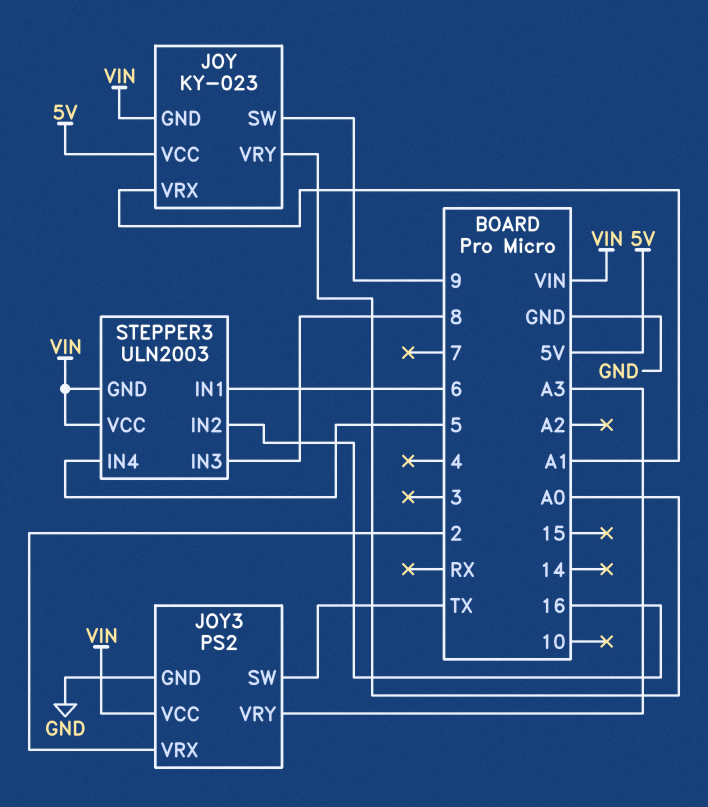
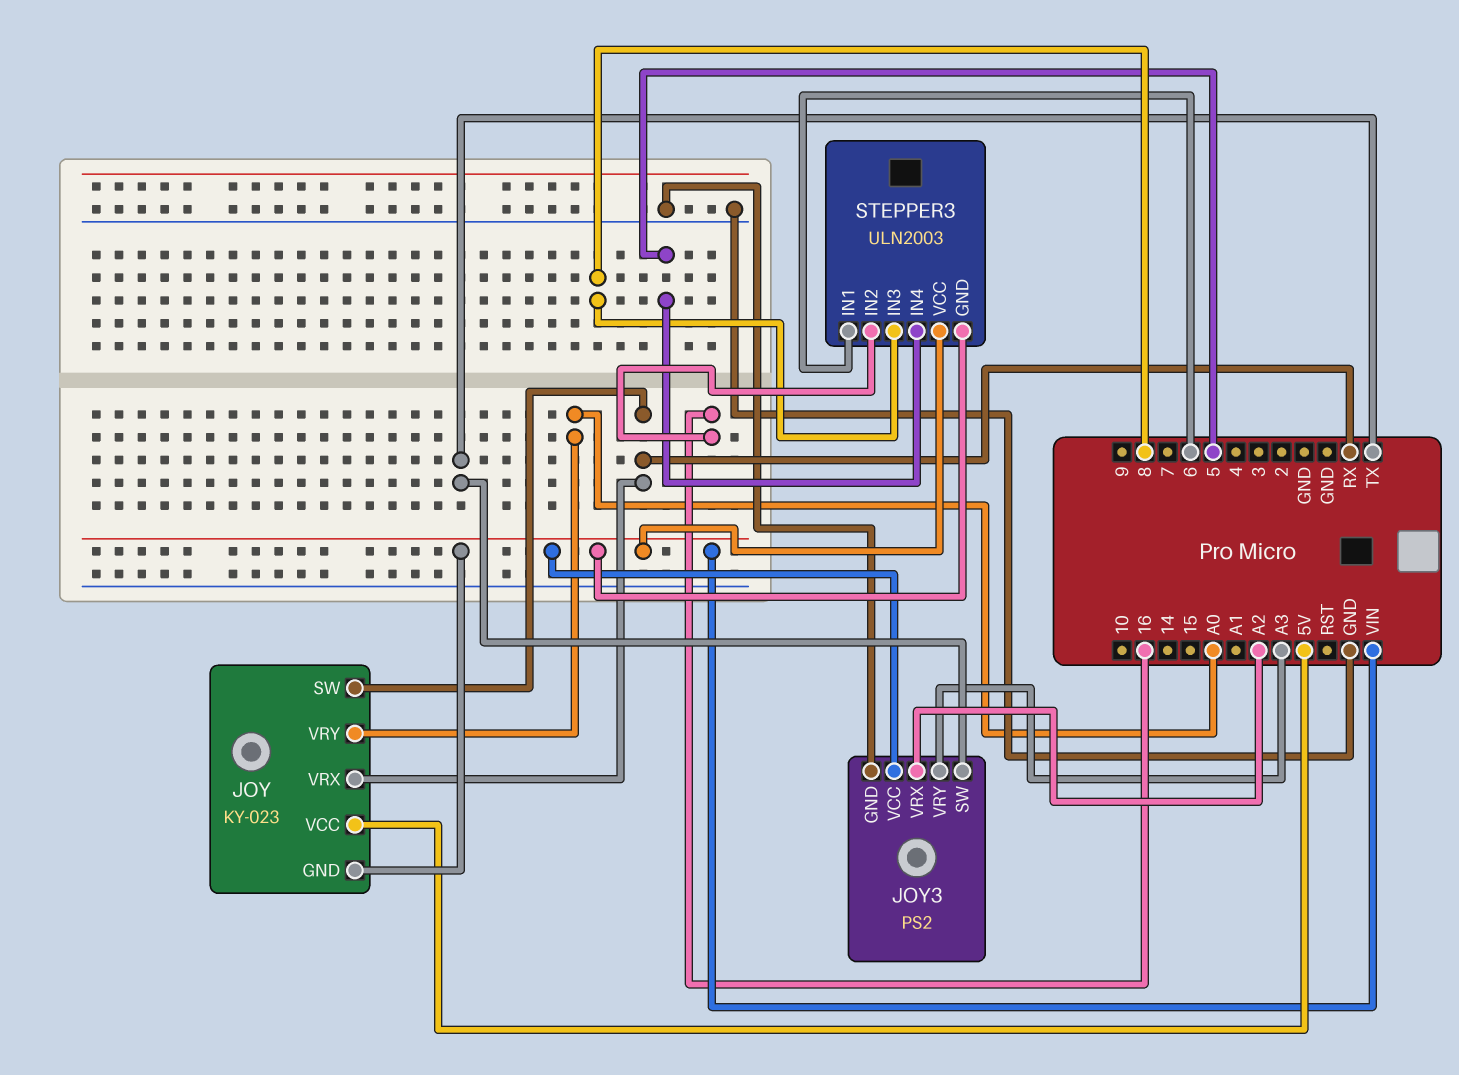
JOY pin SW: 9 -> RX
JOY pin VRX: A1 -> RX
JOY3 pin VRX: 2 -> A2

